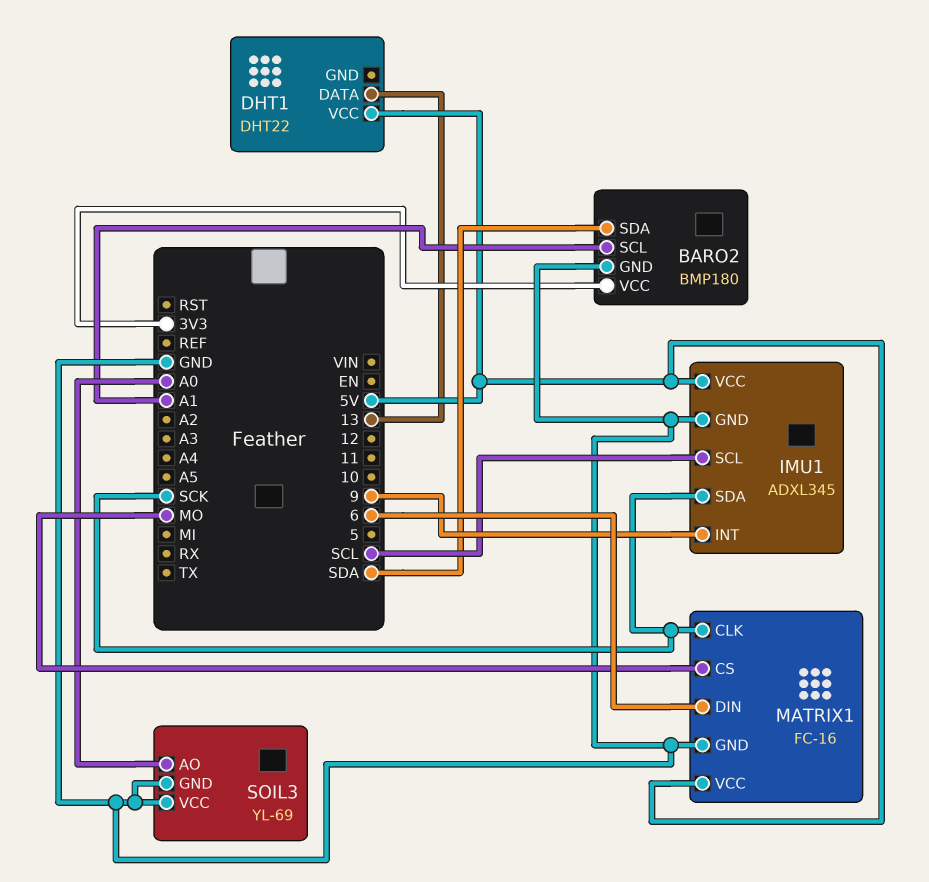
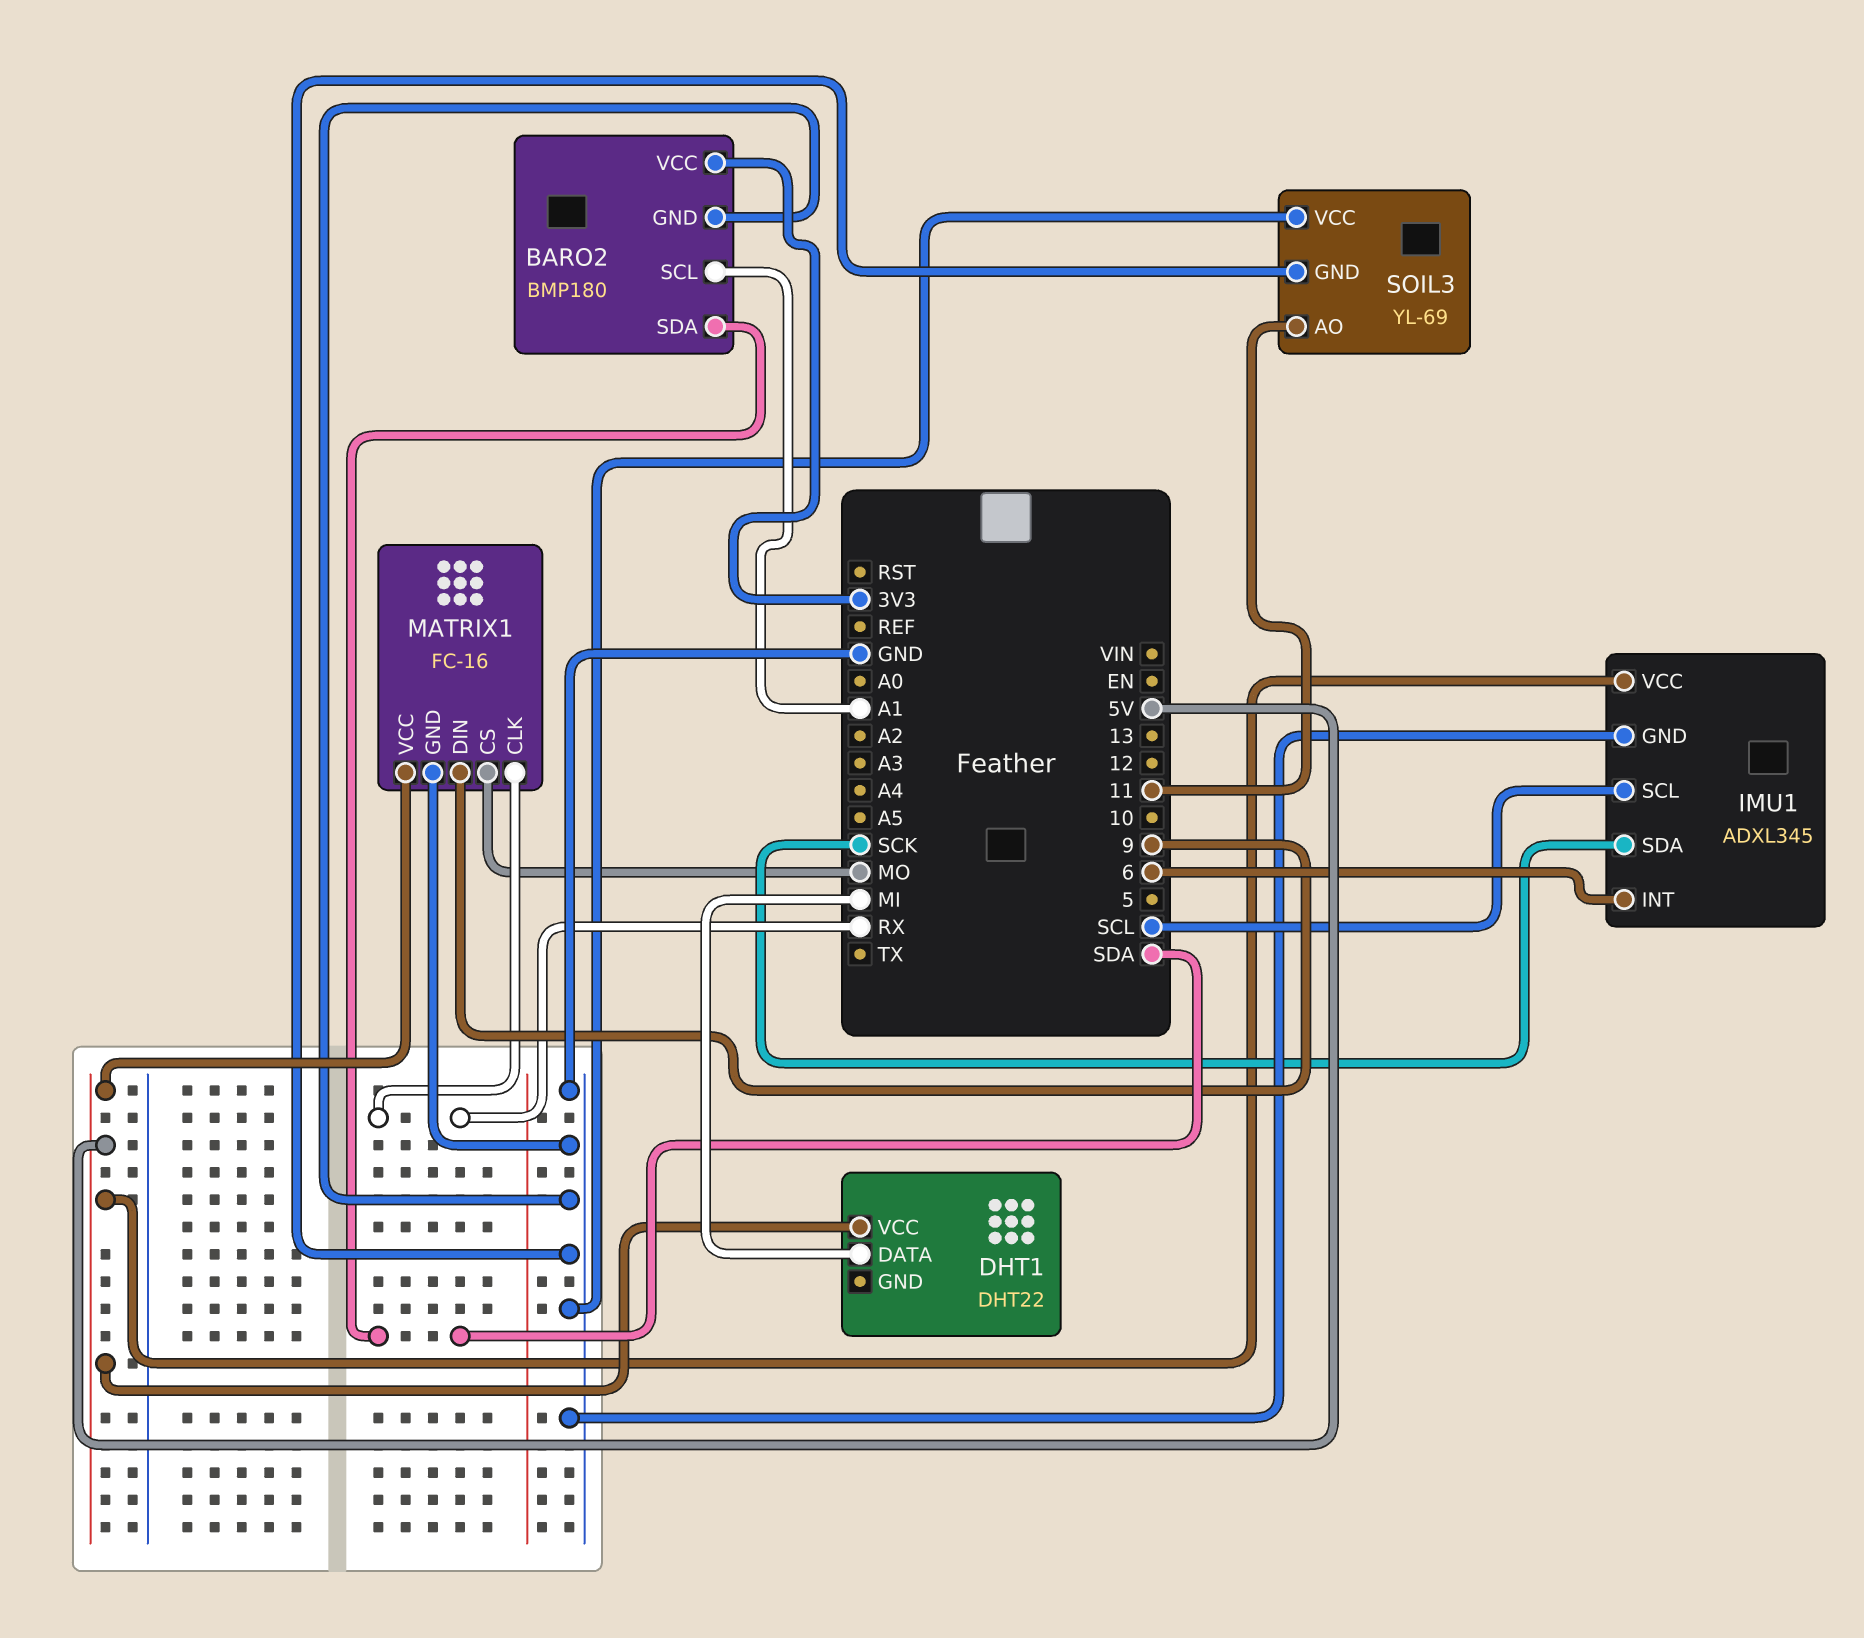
DHT1 pin DATA: 13 -> MI
IMU1 pin INT: 9 -> 6
MATRIX1 pin CLK: SCK -> RX
MATRIX1 pin DIN: 6 -> 9
SOIL3 pin AO: A0 -> 11

